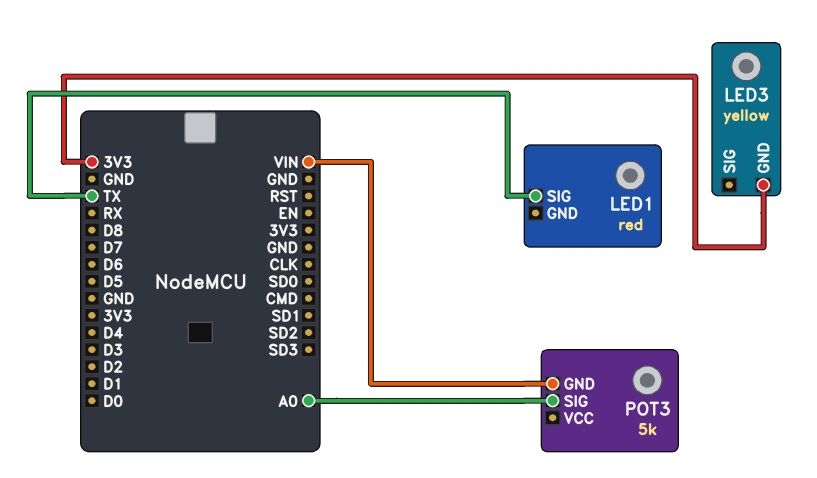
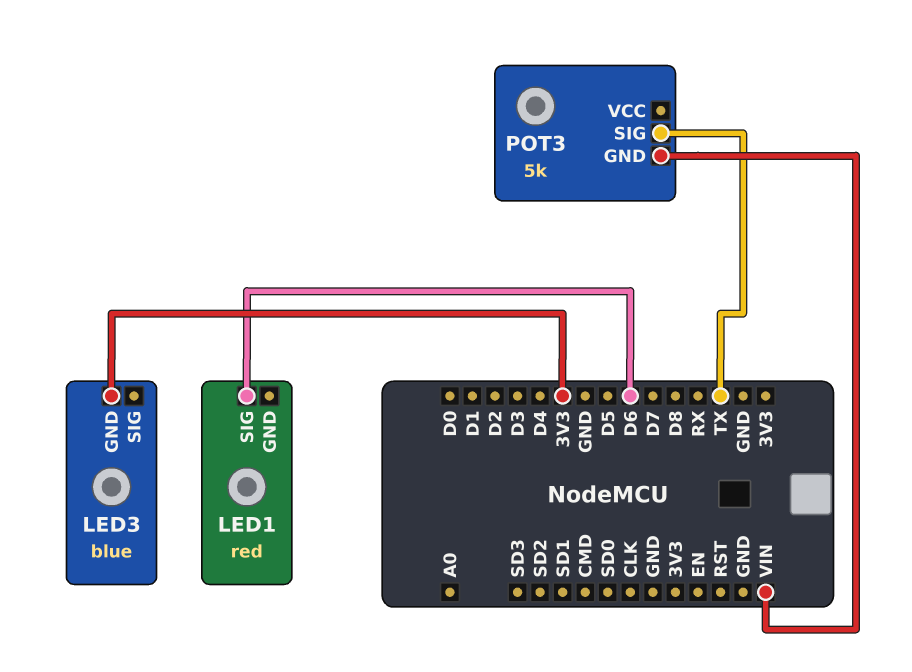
LED1 pin SIG: TX -> D6
LED3: yellow -> blue
POT3 pin SIG: A0 -> TX

